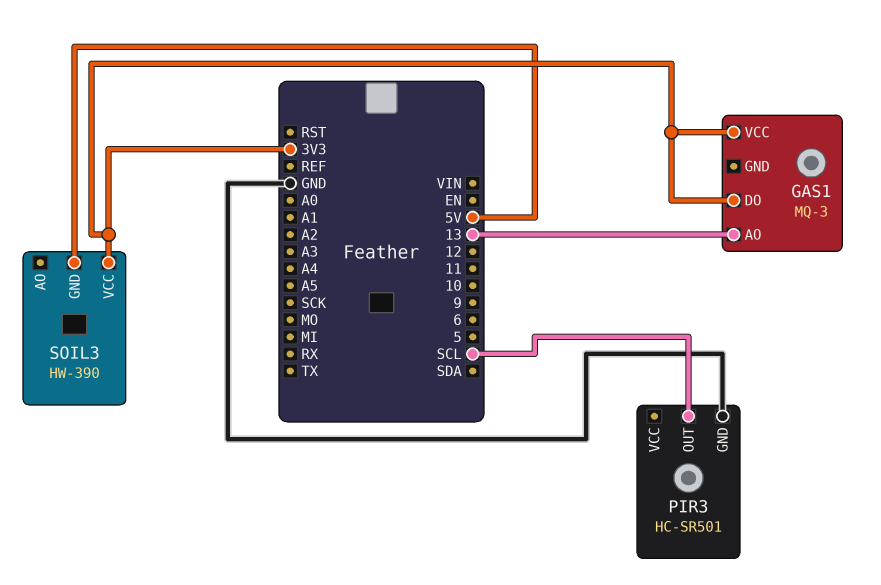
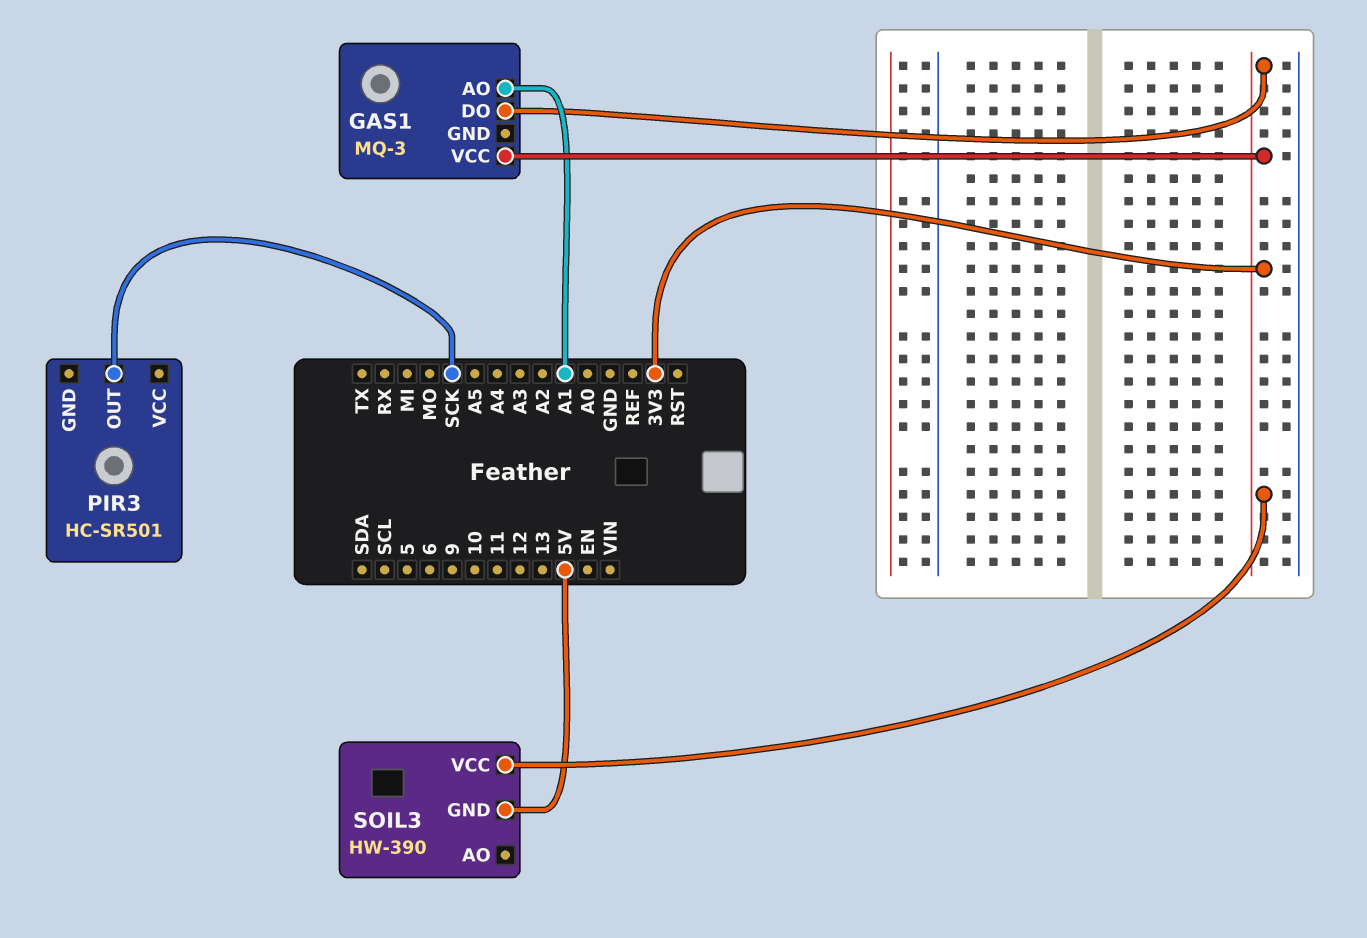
GAS1 pin AO: 13 -> A1
PIR3 pin GND: GND -> none
PIR3 pin OUT: SCL -> SCK

